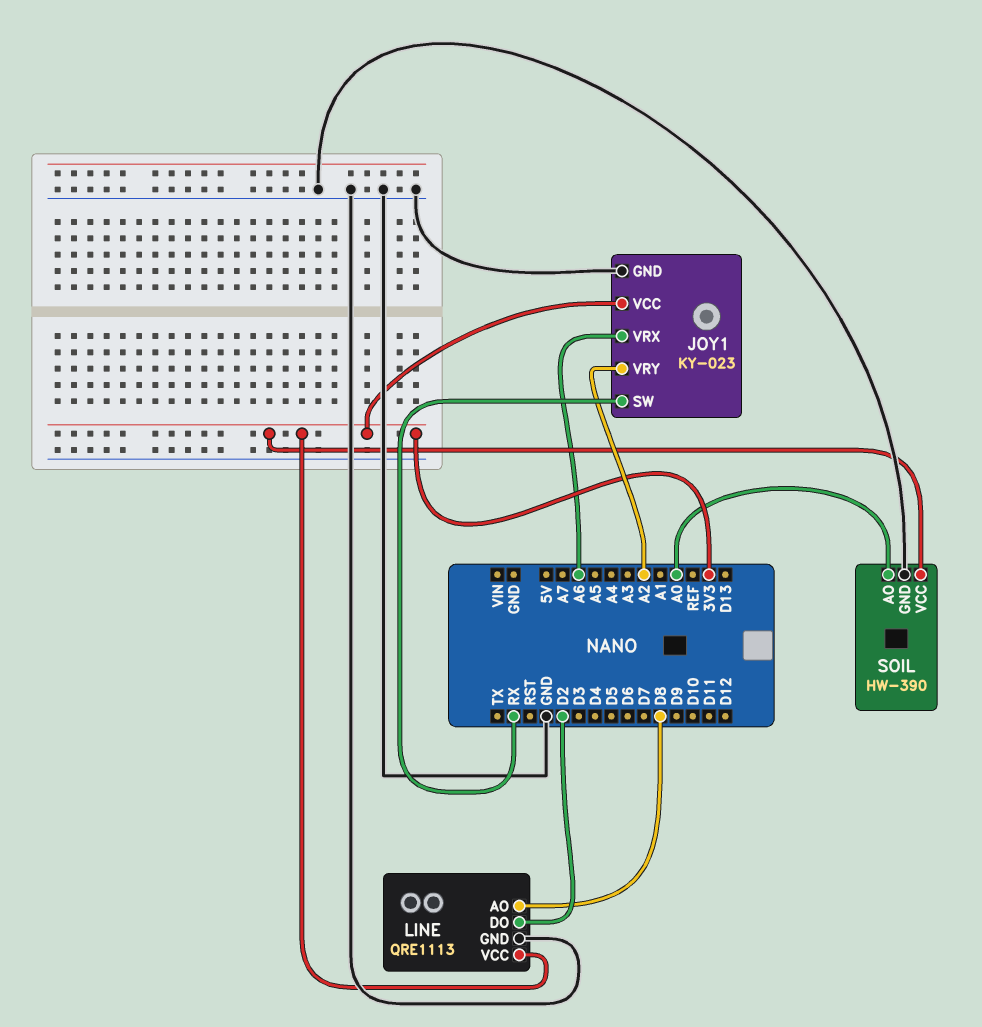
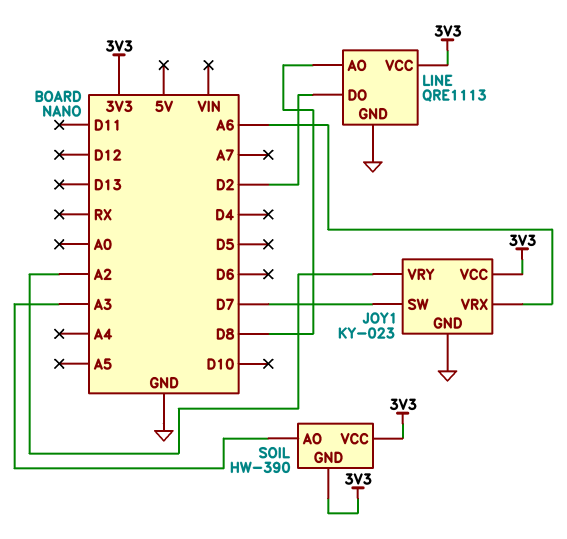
JOY1 pin SW: RX -> D7
SOIL pin AO: A0 -> A3
SOIL pin GND: GND -> 3V3

